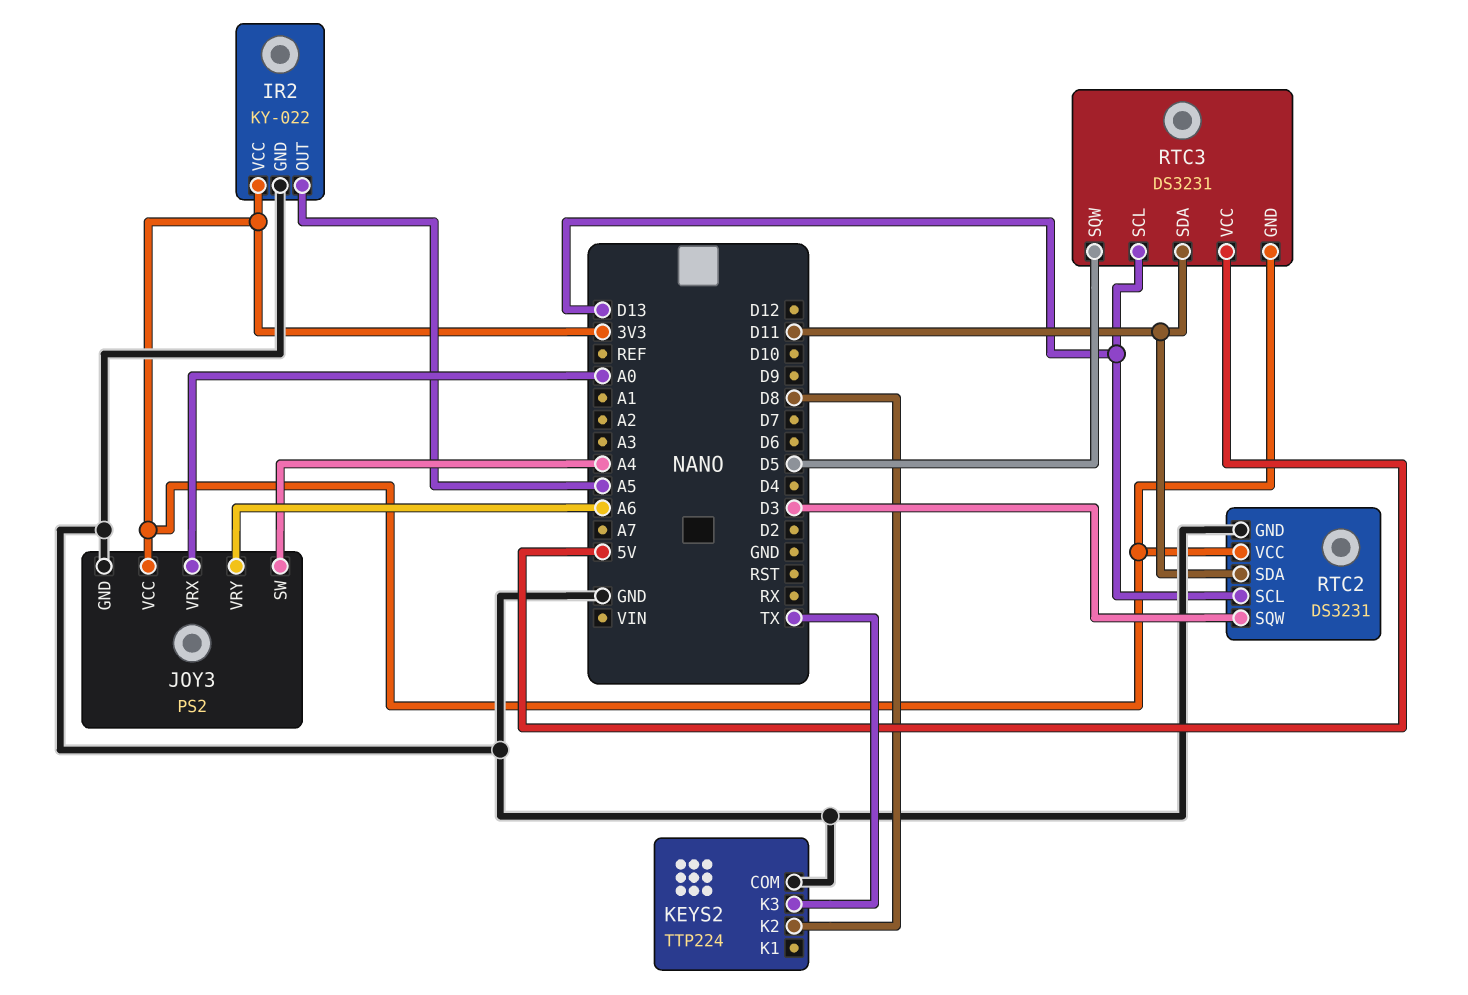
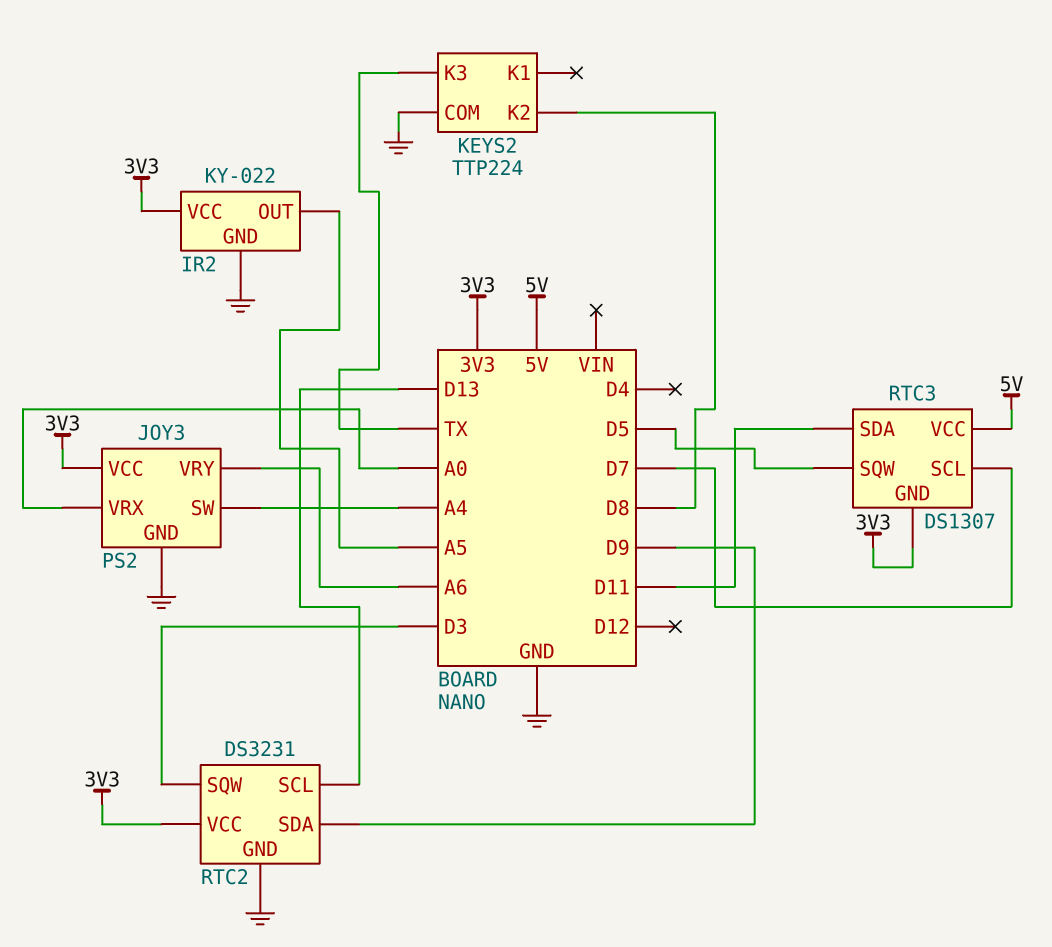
RTC2 pin SDA: D11 -> D9
RTC3: DS3231 -> DS1307
RTC3 pin SCL: D13 -> D7

